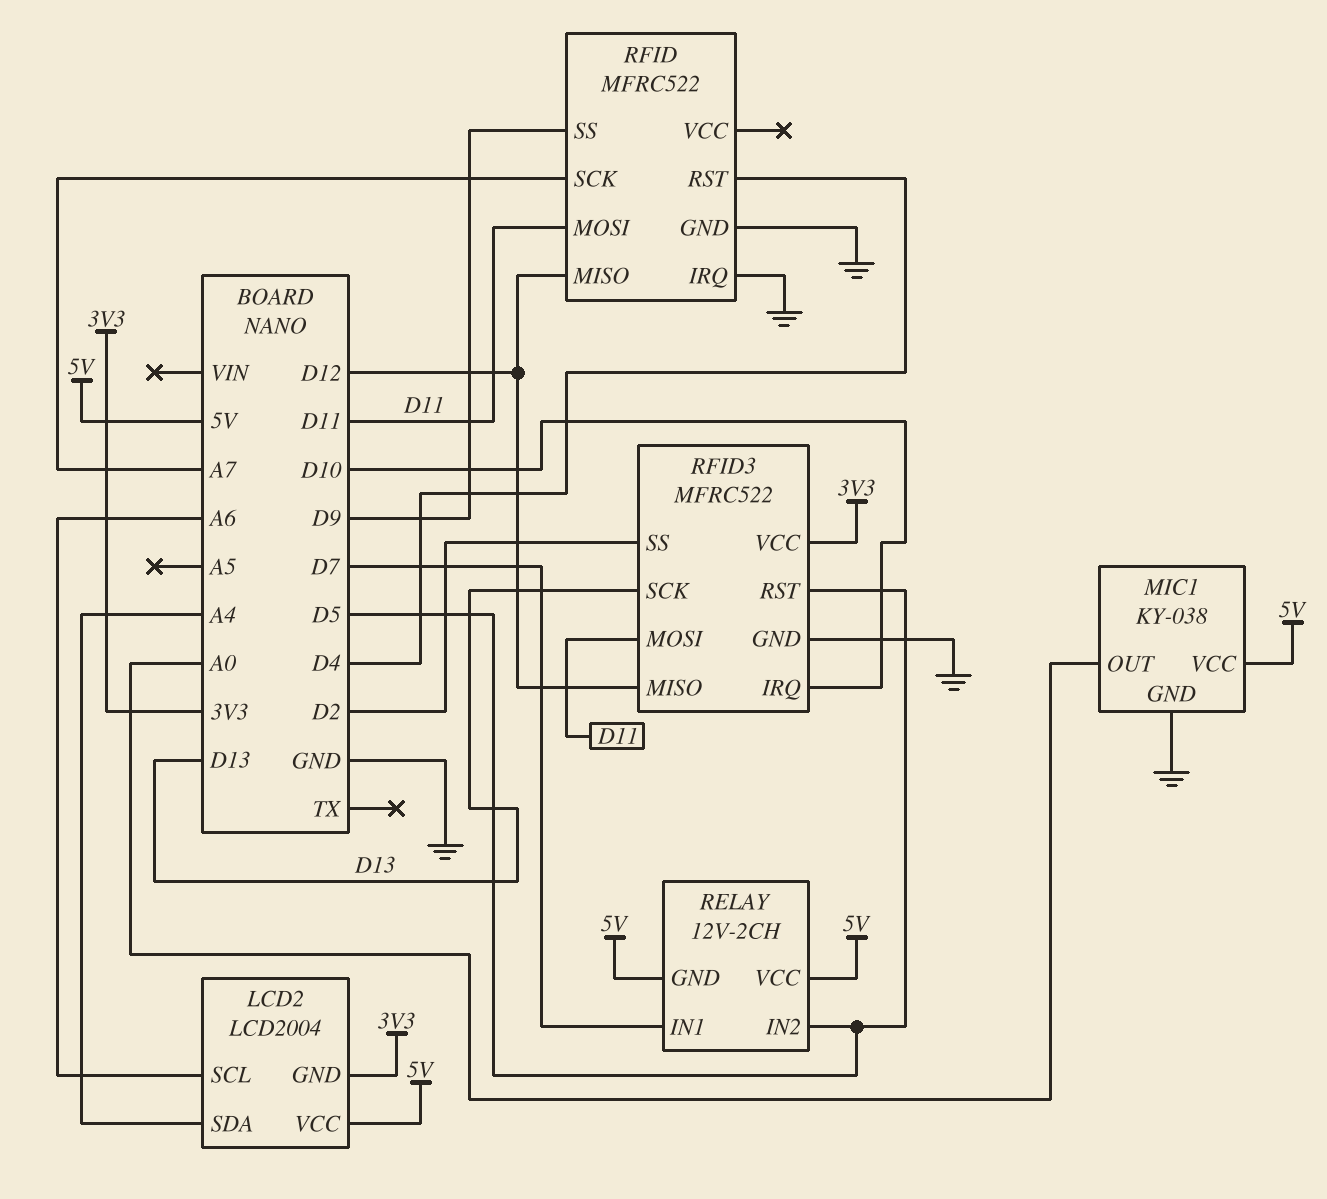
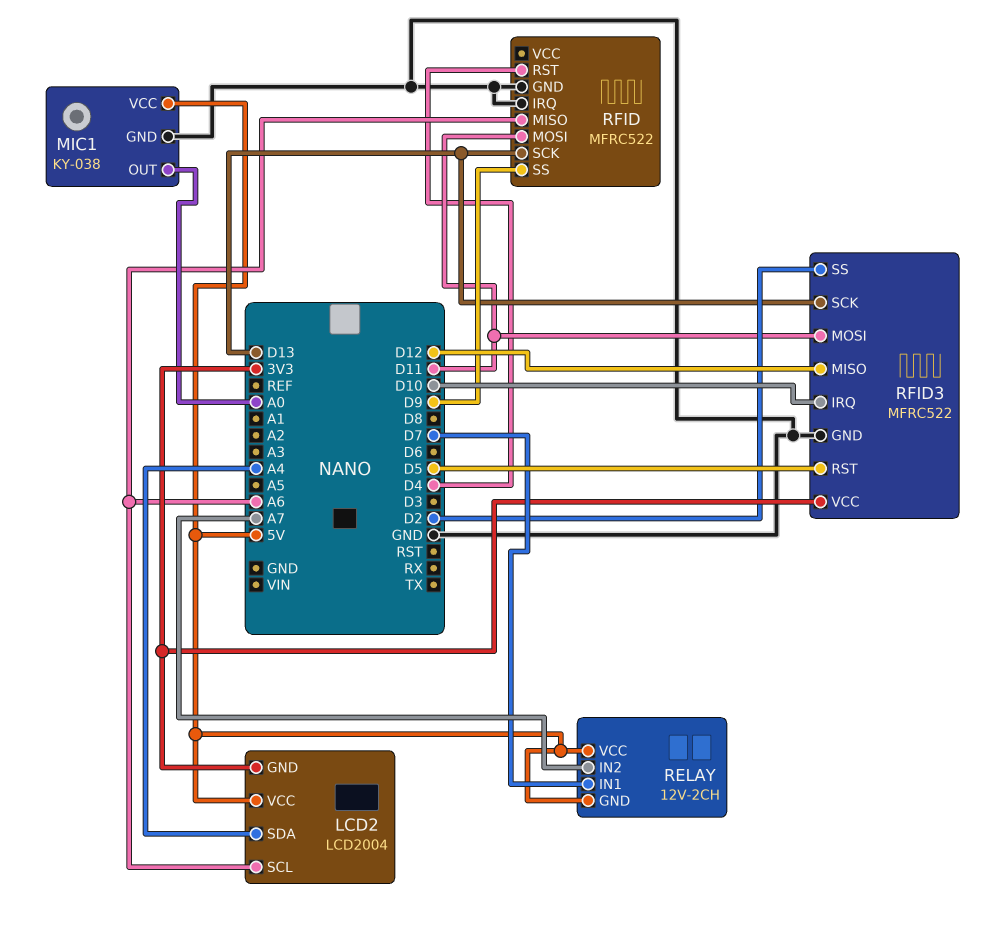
RELAY pin IN2: D5 -> A7
RFID pin MISO: D12 -> A6
RFID pin SCK: A7 -> D13

